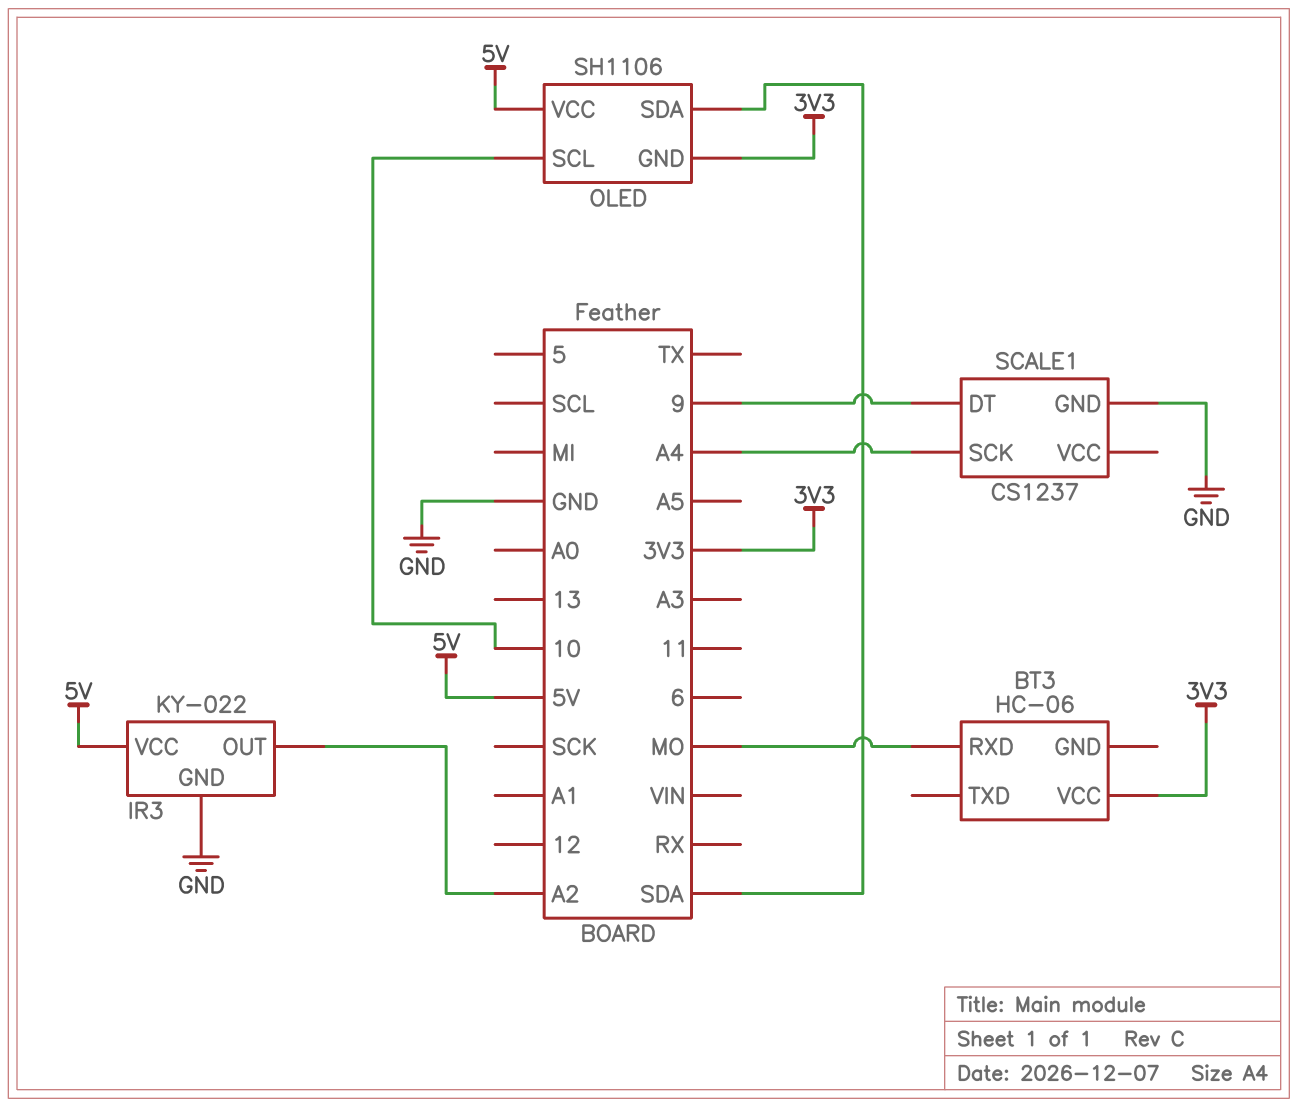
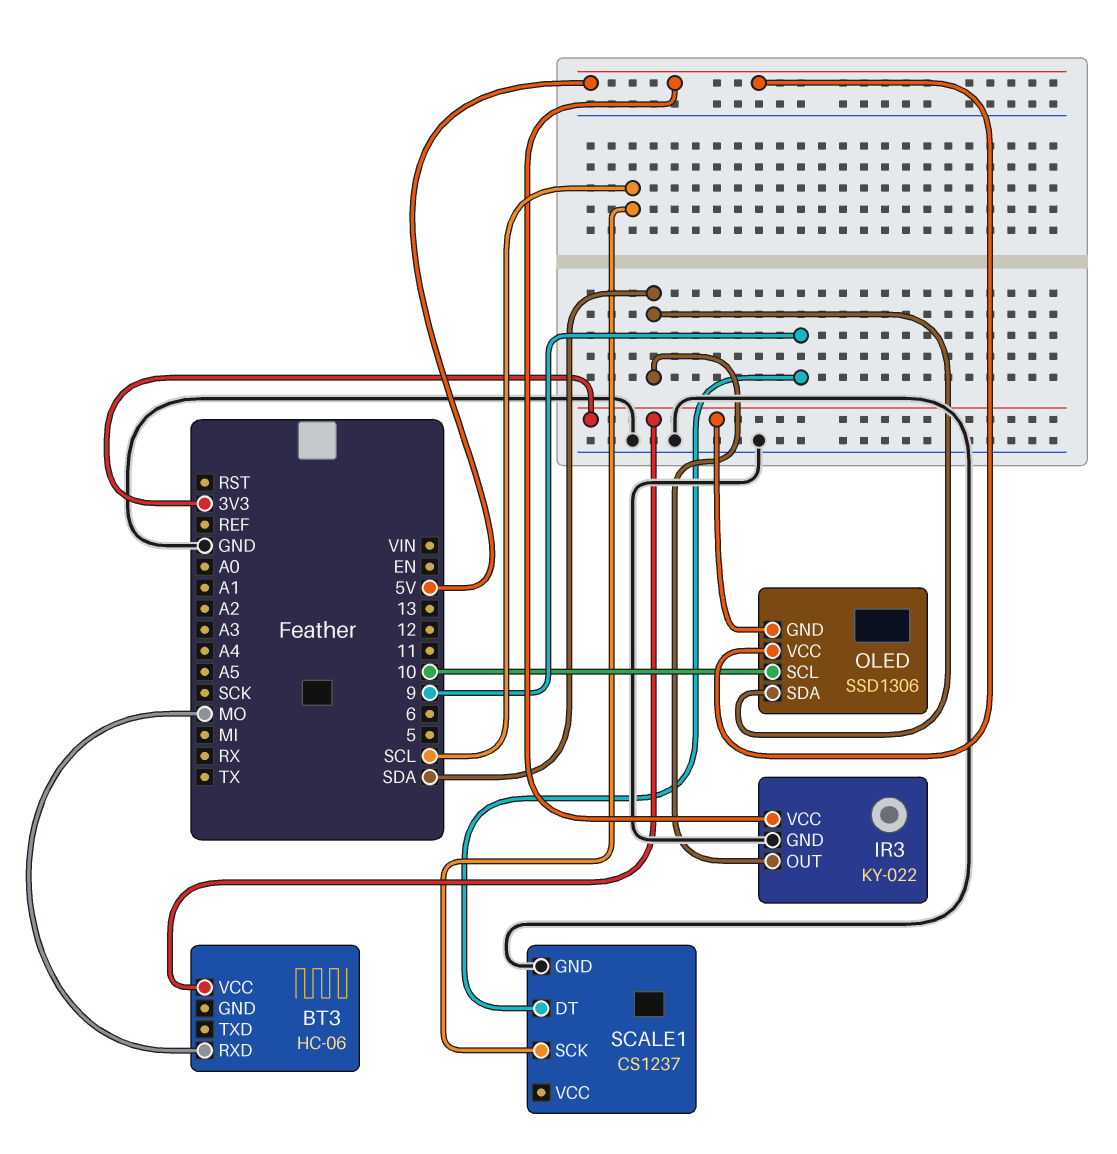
IR3 pin OUT: A2 -> SDA
OLED: SH1106 -> SSD1306
SCALE1 pin SCK: A4 -> SCL

